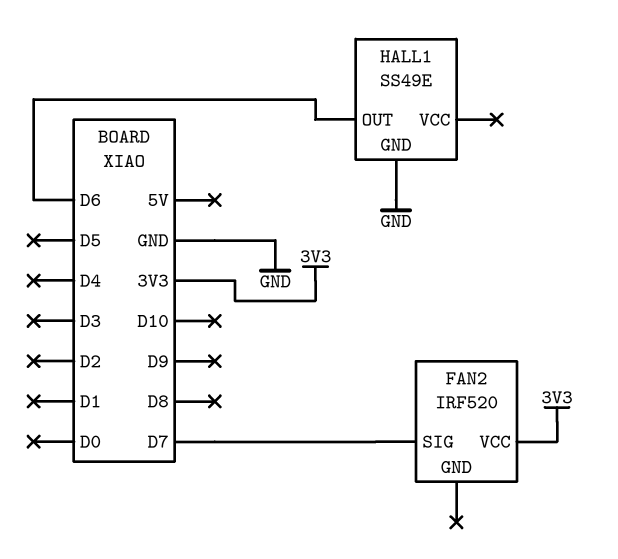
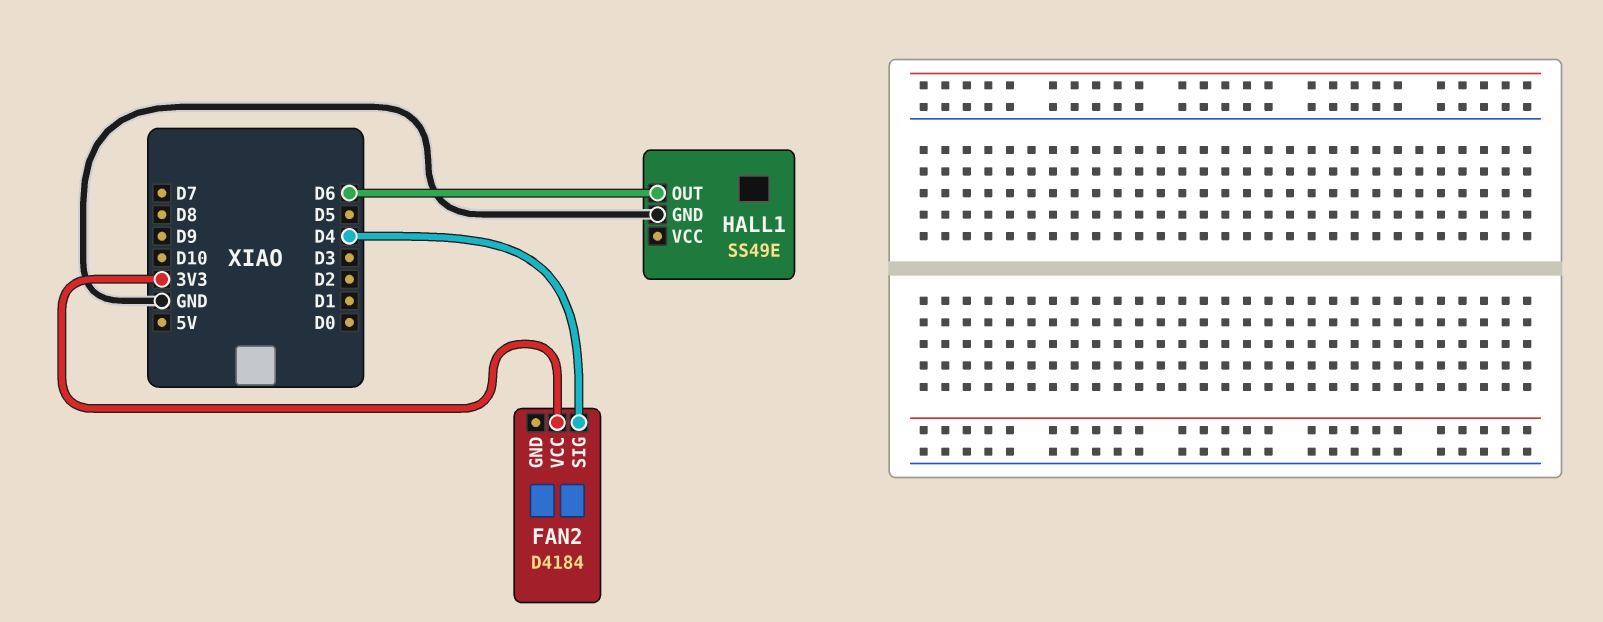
FAN2: IRF520 -> D4184
FAN2 pin SIG: D7 -> D4

